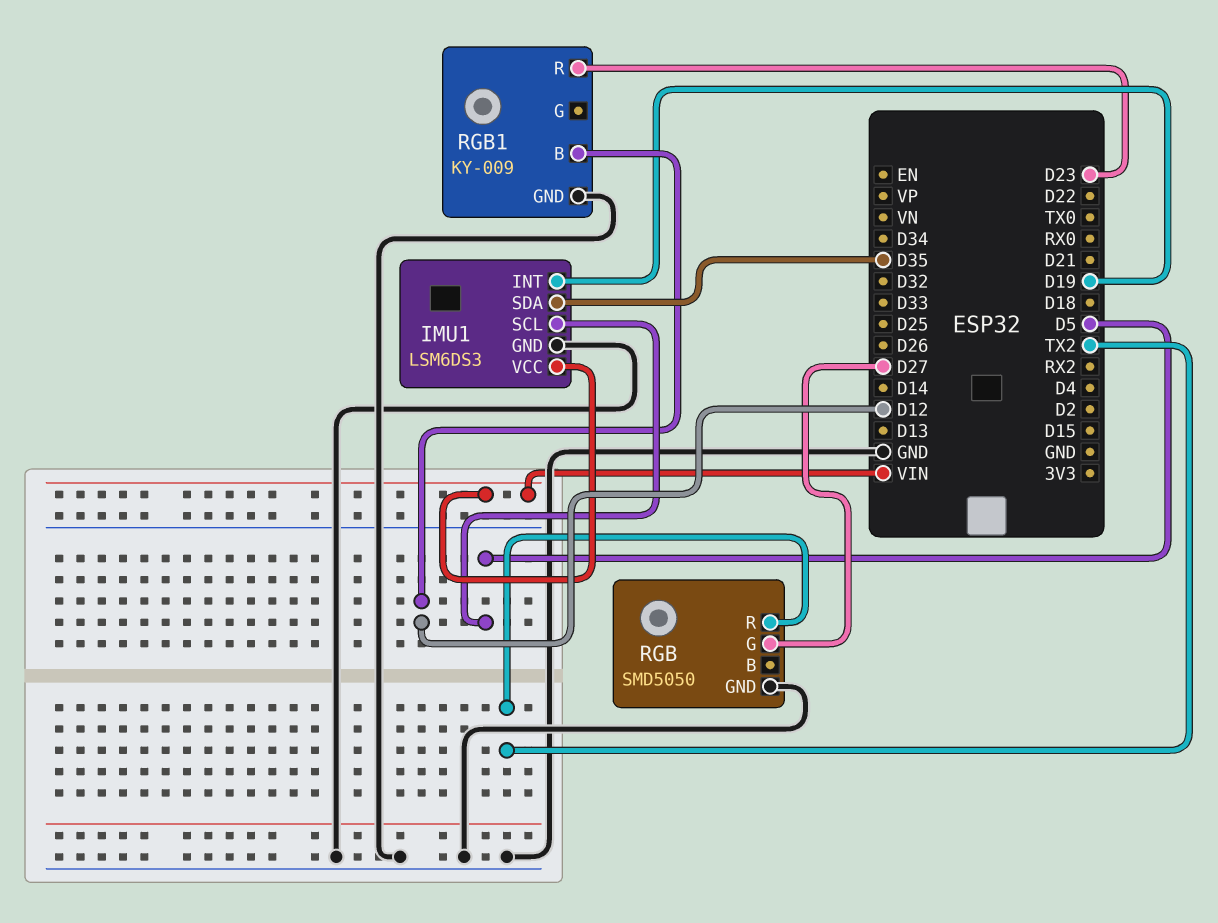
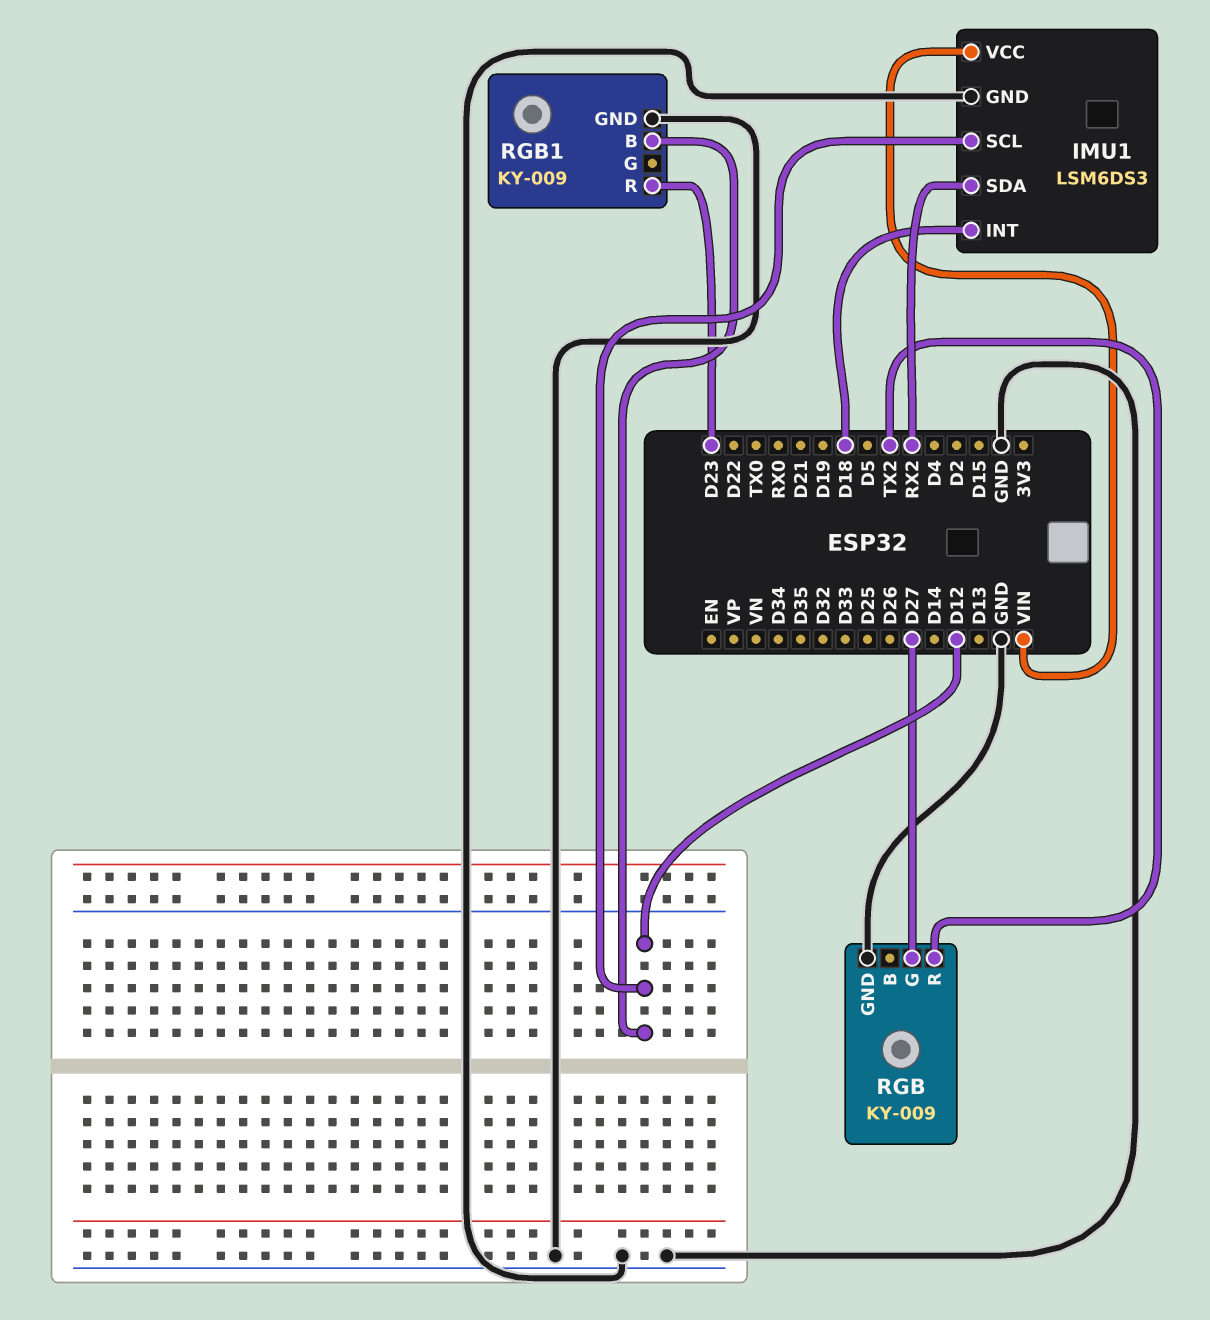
IMU1 pin INT: D19 -> D18
IMU1 pin SCL: D5 -> D12
IMU1 pin SDA: D35 -> RX2
RGB: SMD5050 -> KY-009

